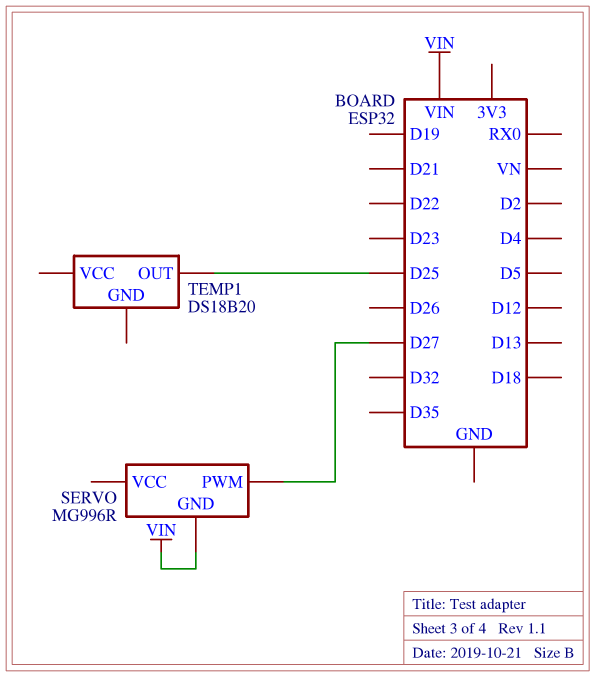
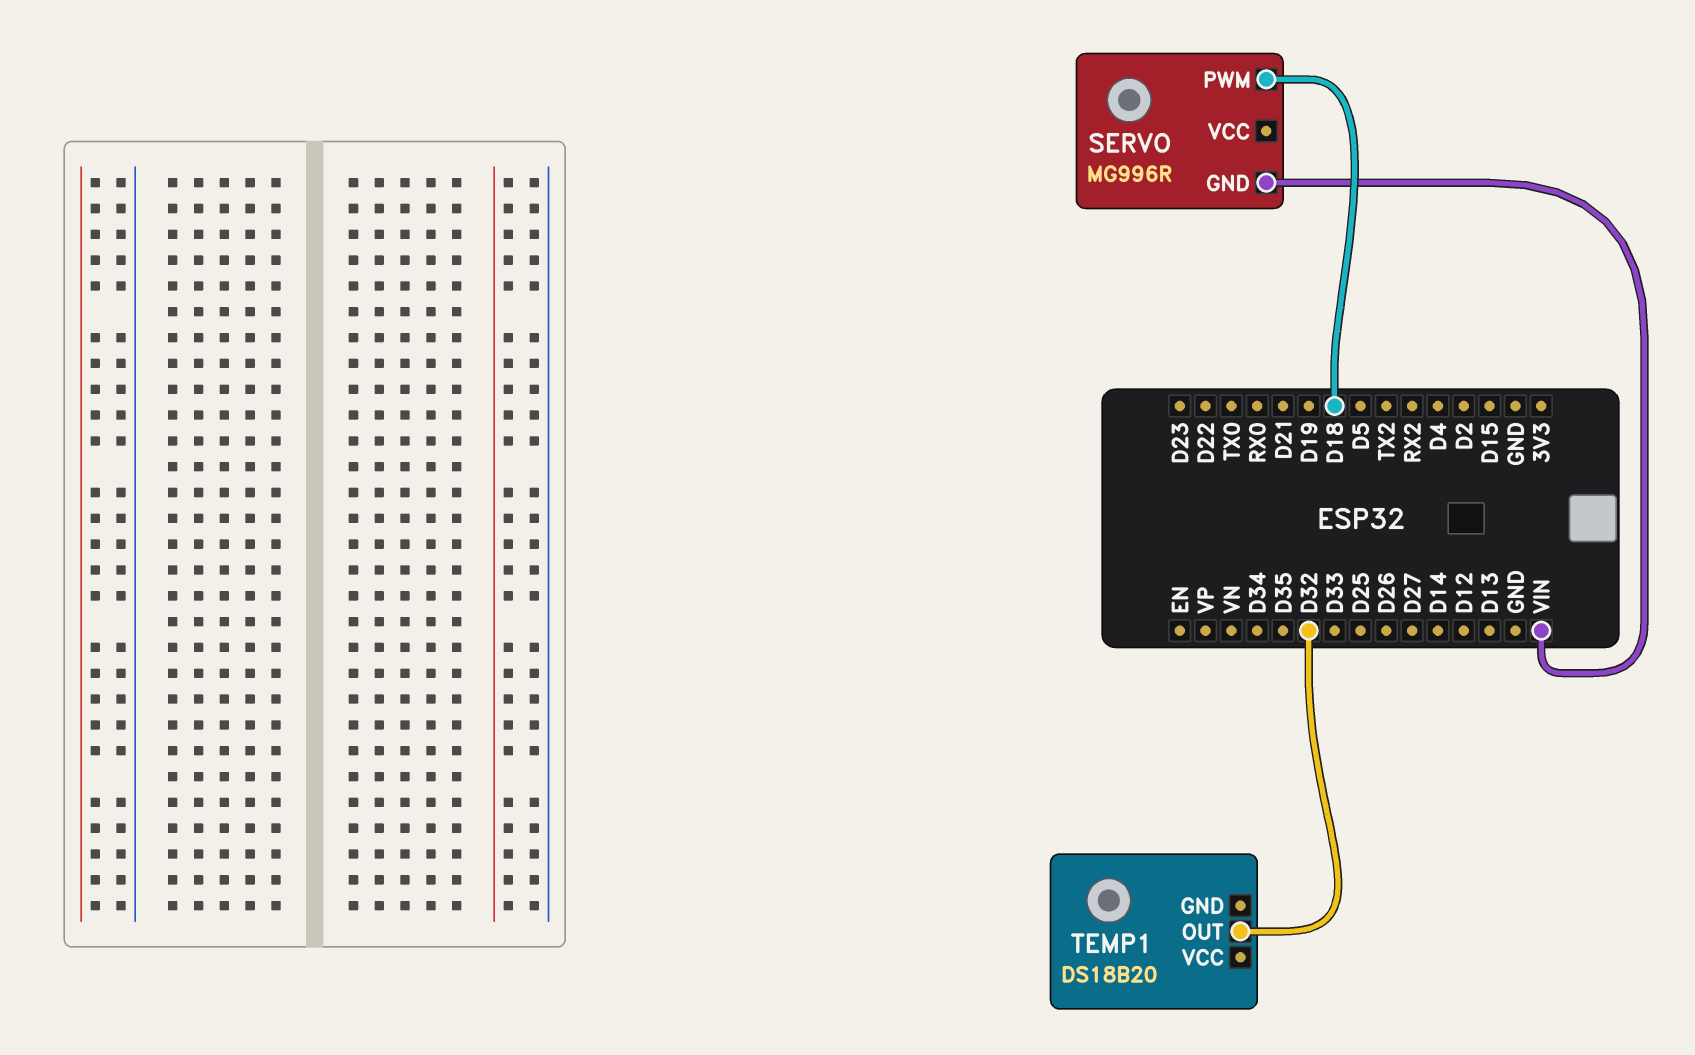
SERVO pin PWM: D27 -> D18
TEMP1 pin OUT: D25 -> D32

